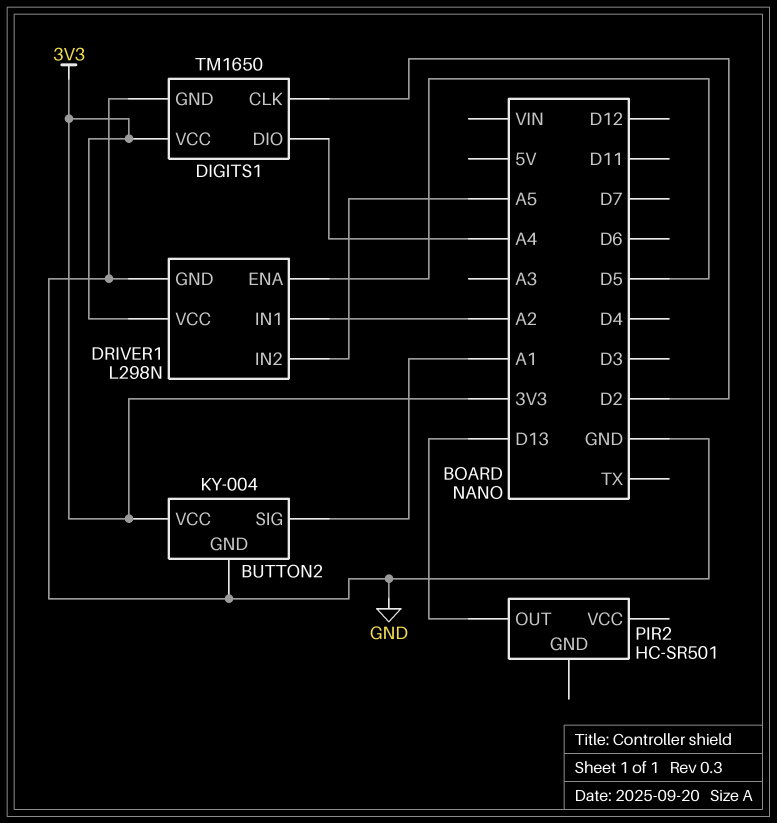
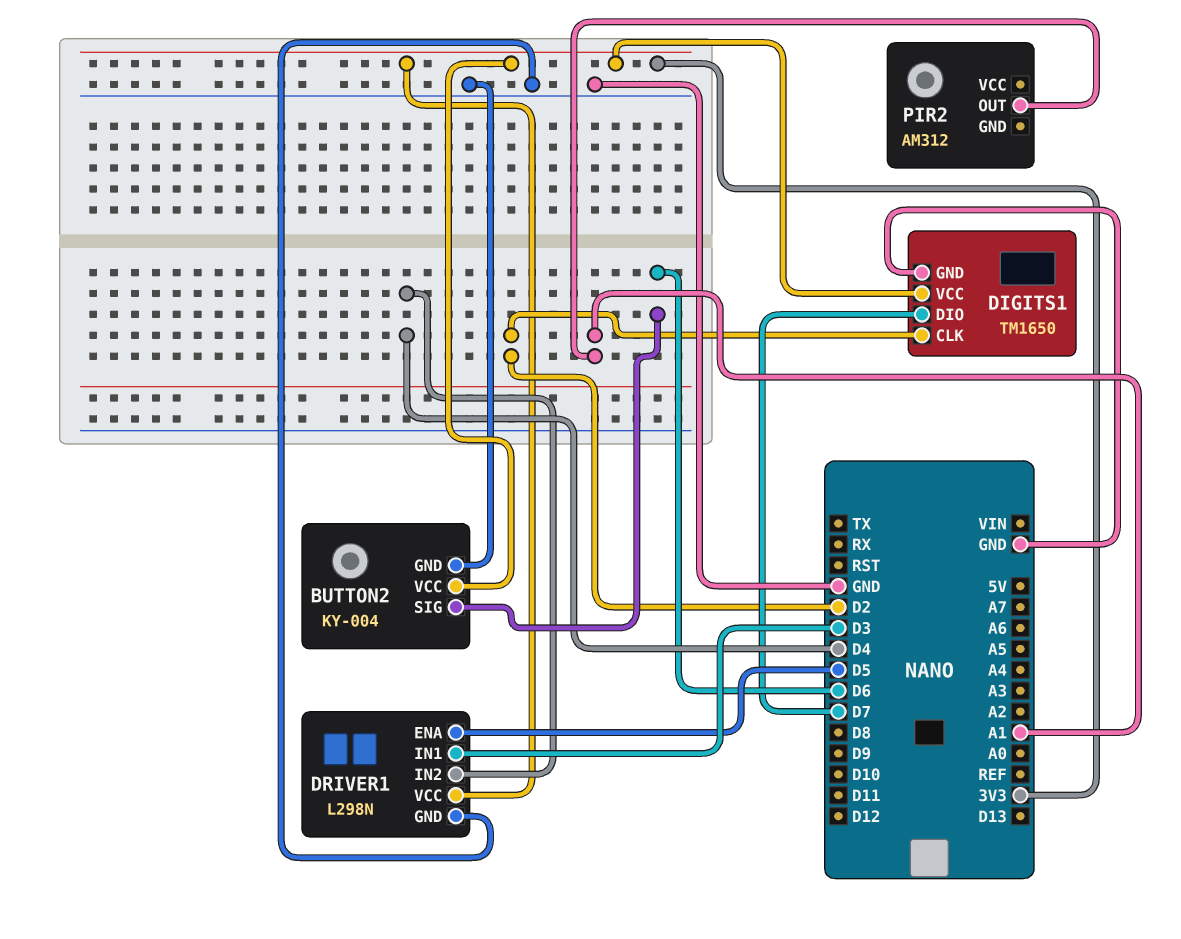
BUTTON2 pin SIG: A1 -> D6
DIGITS1 pin DIO: A4 -> D7
DRIVER1 pin IN1: A2 -> D3
DRIVER1 pin IN2: A5 -> D4
PIR2: HC-SR501 -> AM312
PIR2 pin OUT: D13 -> A1

